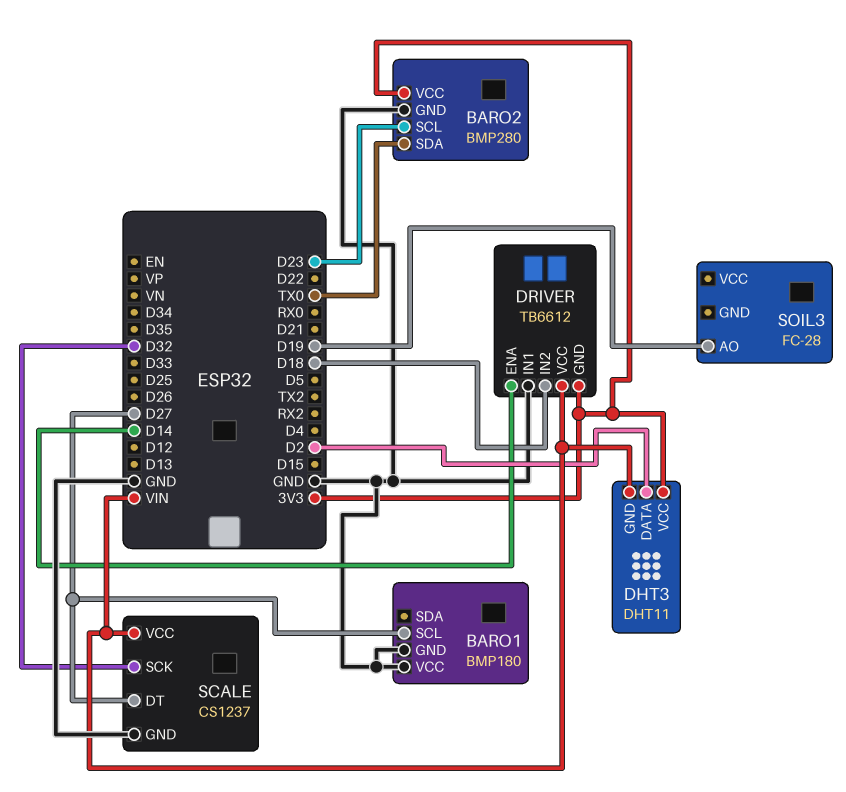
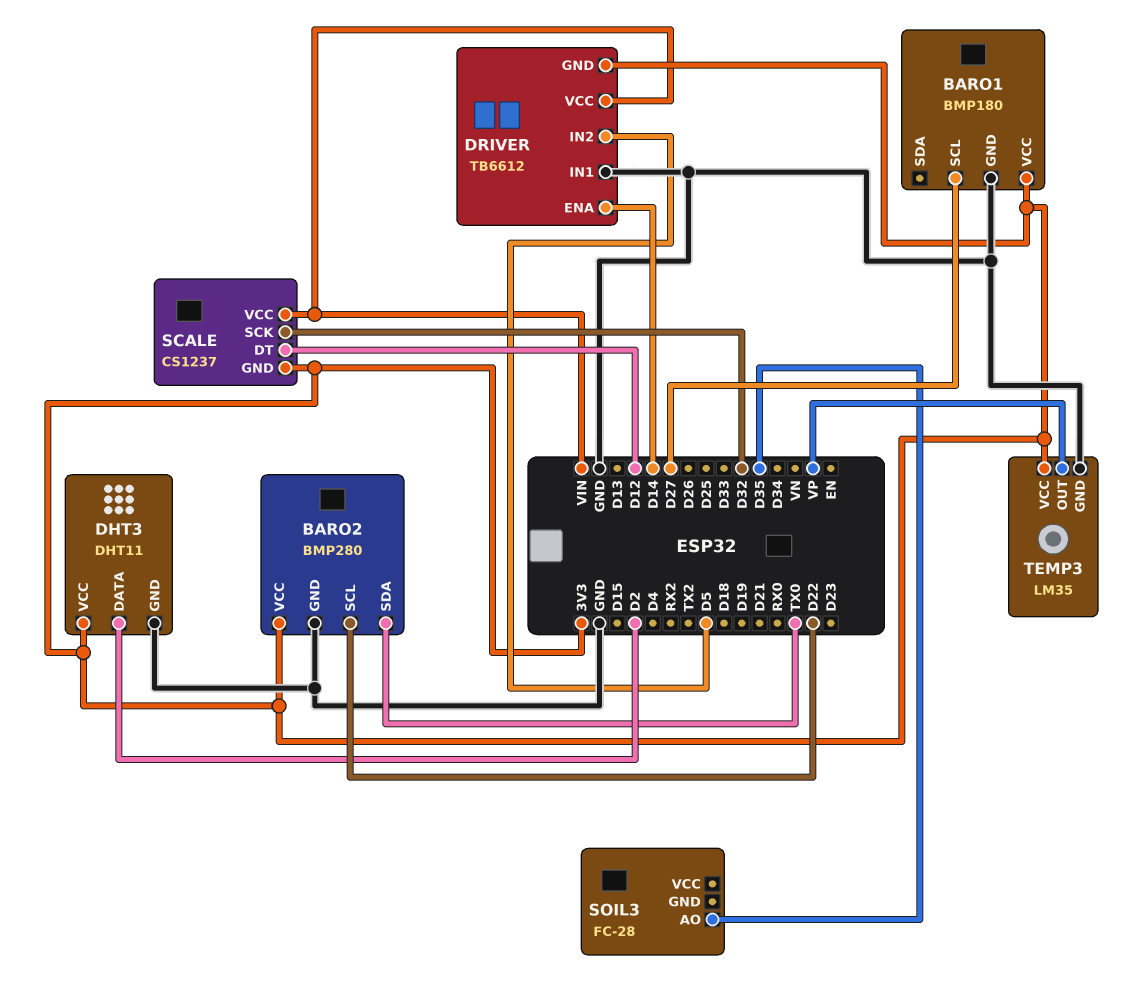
BARO1 pin VCC: GND -> 3V3
BARO2 pin SCL: D23 -> D22
DHT3 pin GND: VIN -> GND
DRIVER pin IN2: D18 -> D5
SCALE pin DT: D27 -> D12
SCALE pin GND: GND -> 3V3
SOIL3 pin AO: D19 -> D35
TEMP3: none -> LM35
TEMP3 pin GND: none -> GND
TEMP3 pin OUT: none -> VP
TEMP3 pin VCC: none -> 3V3

